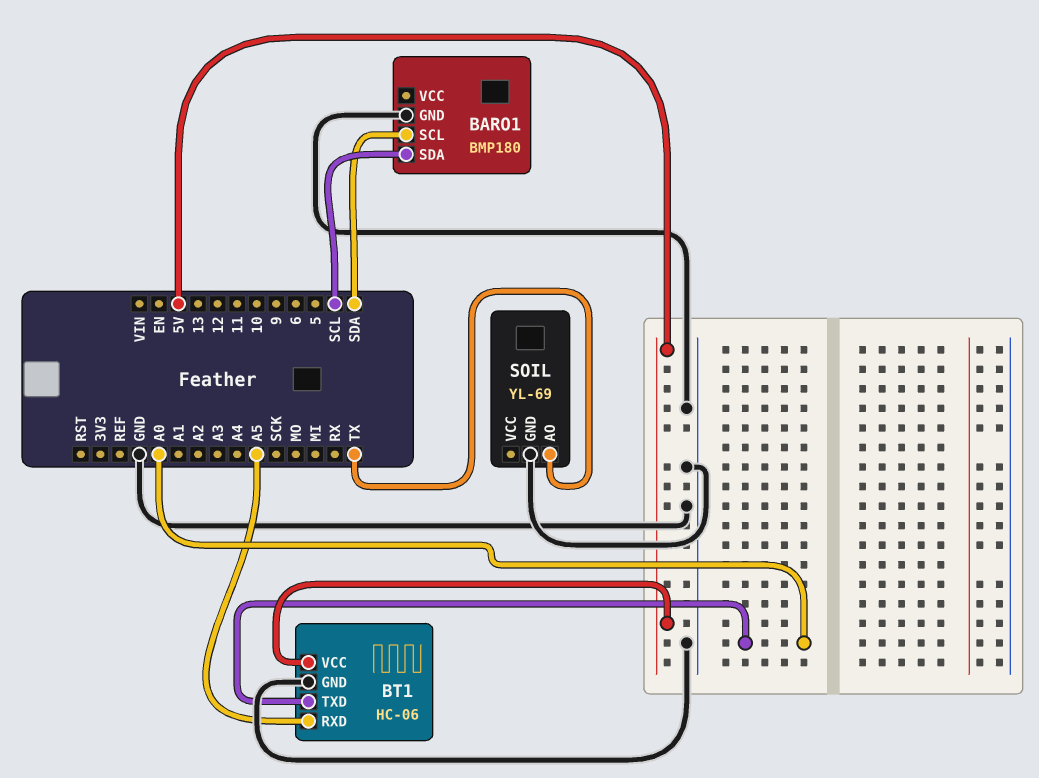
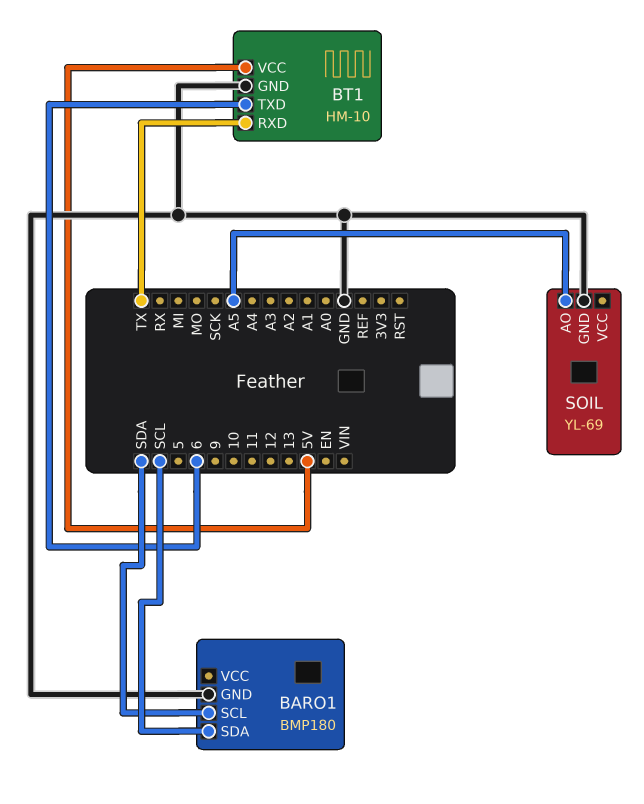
BT1: HC-06 -> HM-10
BT1 pin RXD: A5 -> TX
BT1 pin TXD: A0 -> 6
SOIL pin AO: TX -> A5

